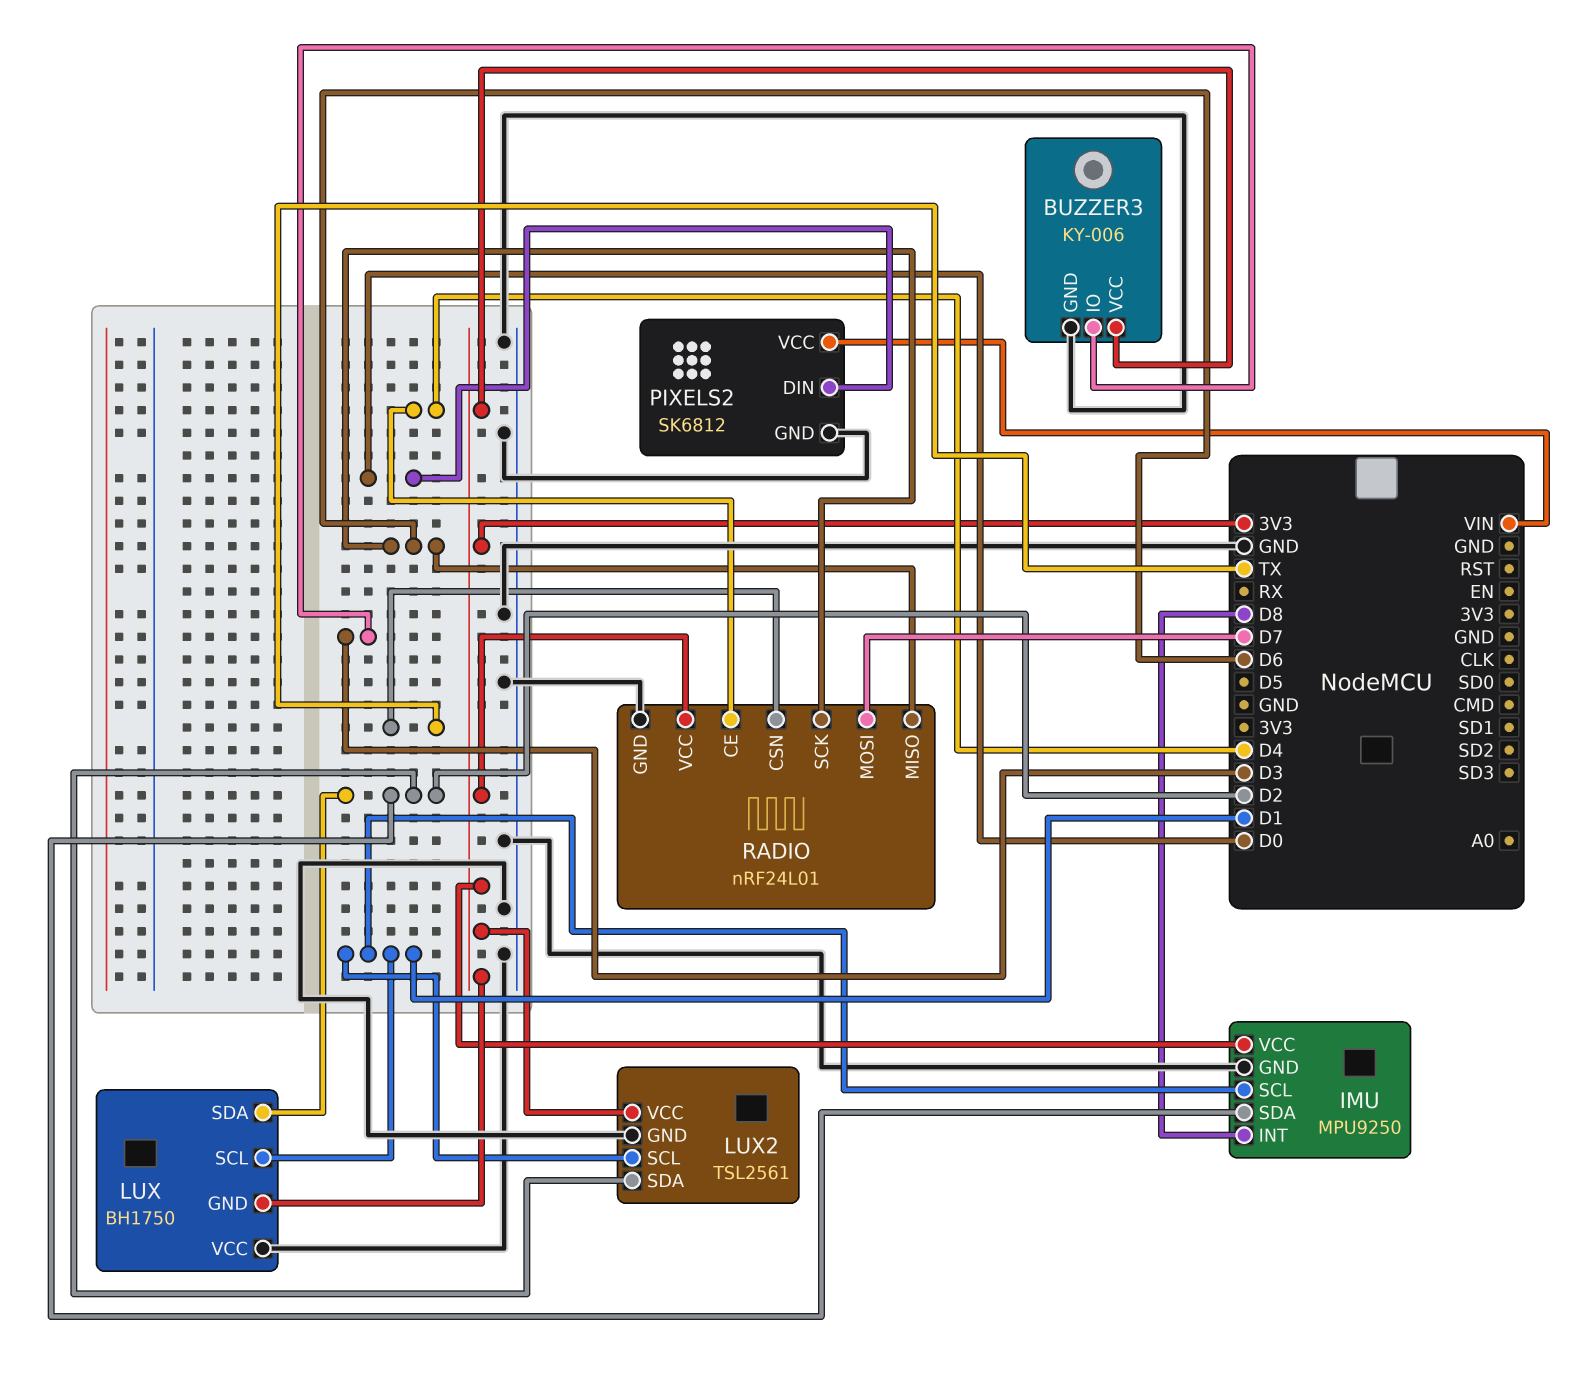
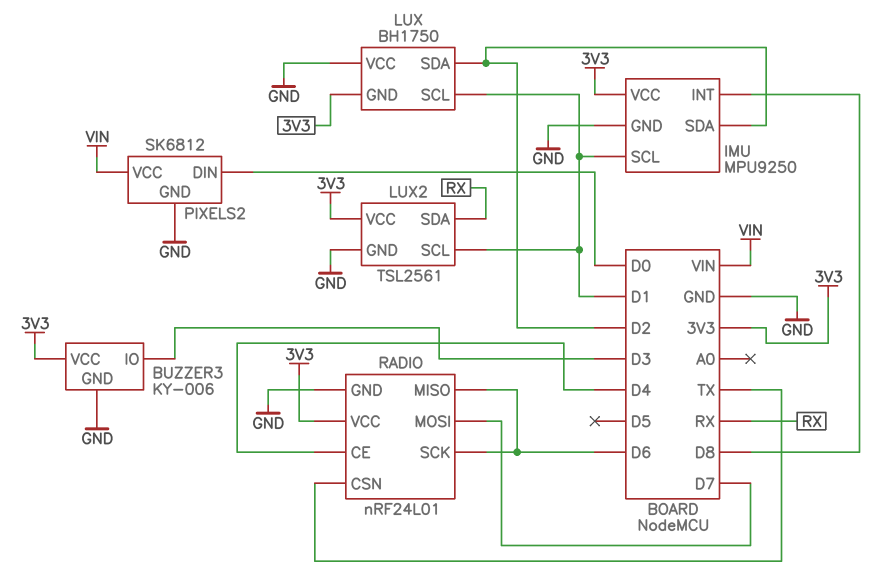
LUX2 pin SDA: D2 -> RX

